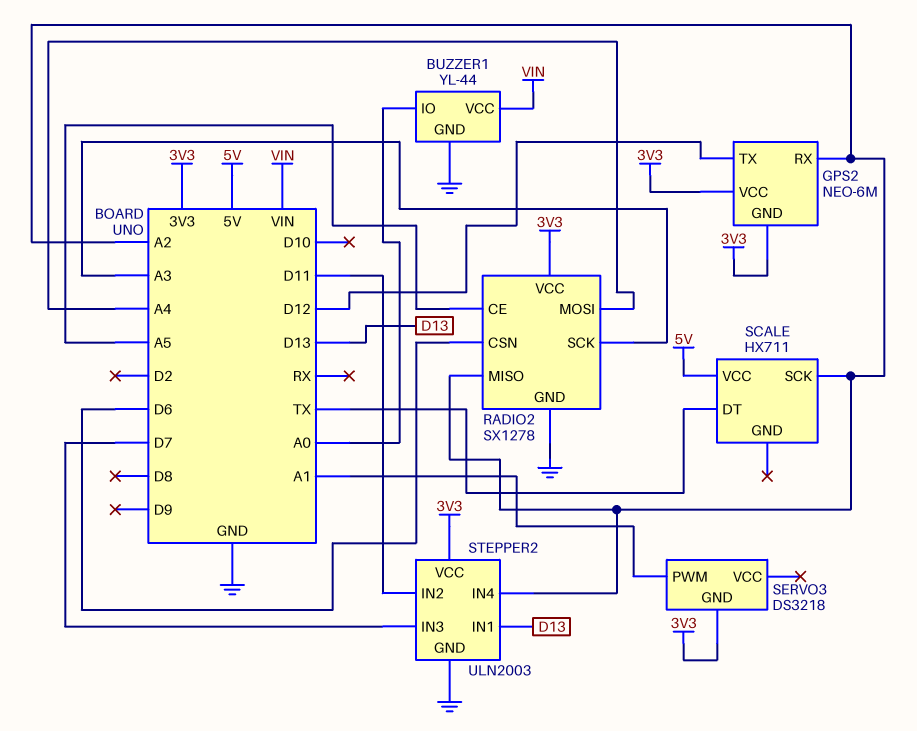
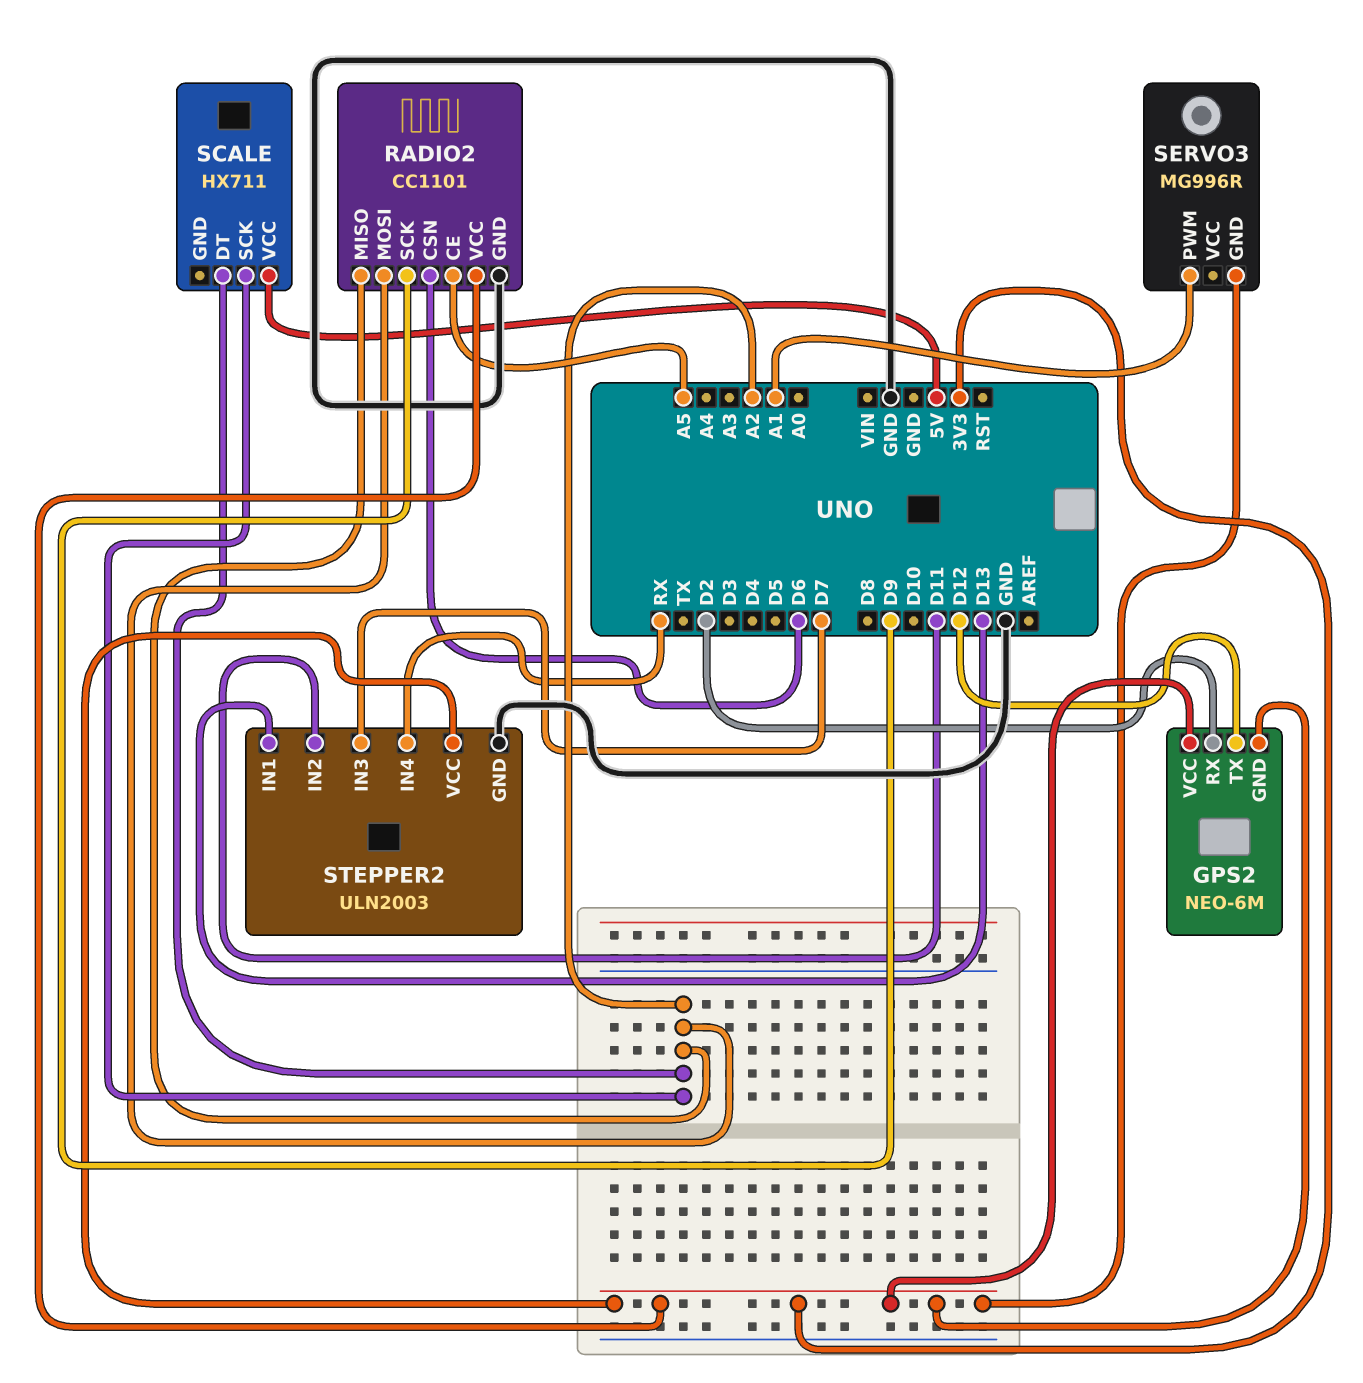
BUZZER1: YL-44 -> none
BUZZER1 pin GND: GND -> none
BUZZER1 pin IO: A0 -> none
BUZZER1 pin VCC: VIN -> none
GPS2 pin RX: A2 -> D2
RADIO2: SX1278 -> CC1101
RADIO2 pin MOSI: A4 -> A2
RADIO2 pin SCK: A3 -> D9
SCALE pin DT: TX -> A2
SERVO3: DS3218 -> MG996R
STEPPER2 pin IN4: A2 -> RX

